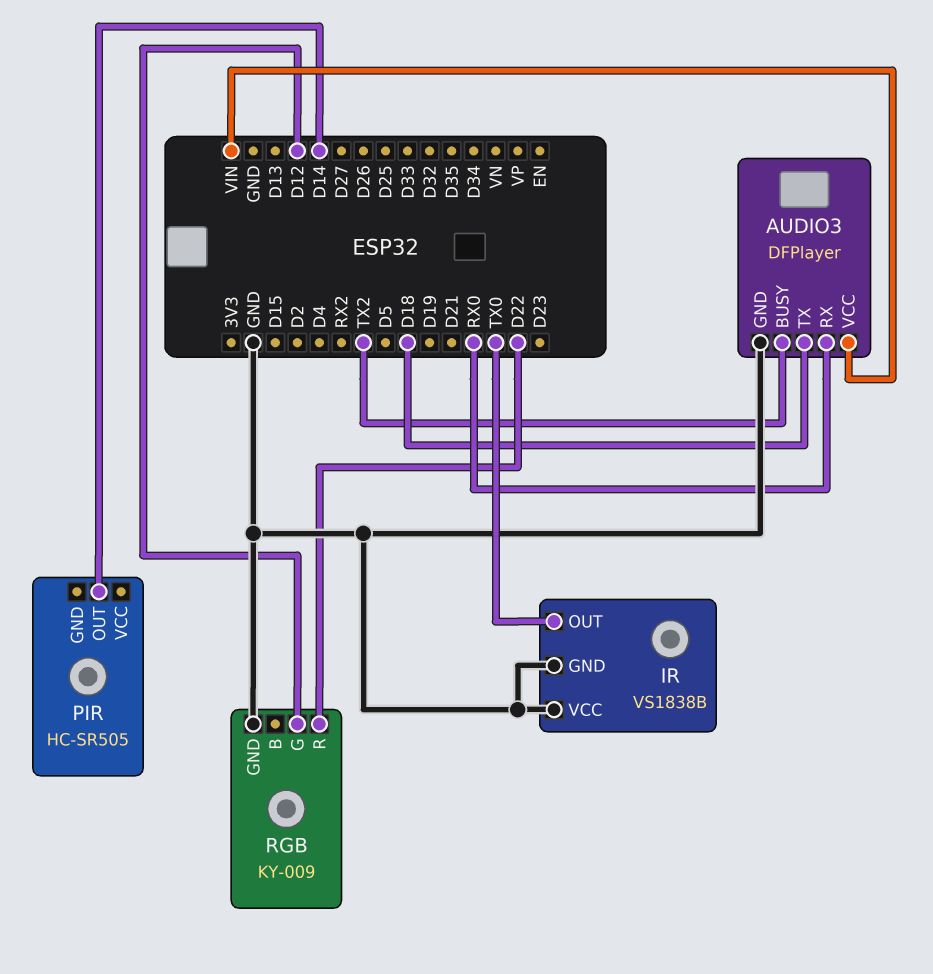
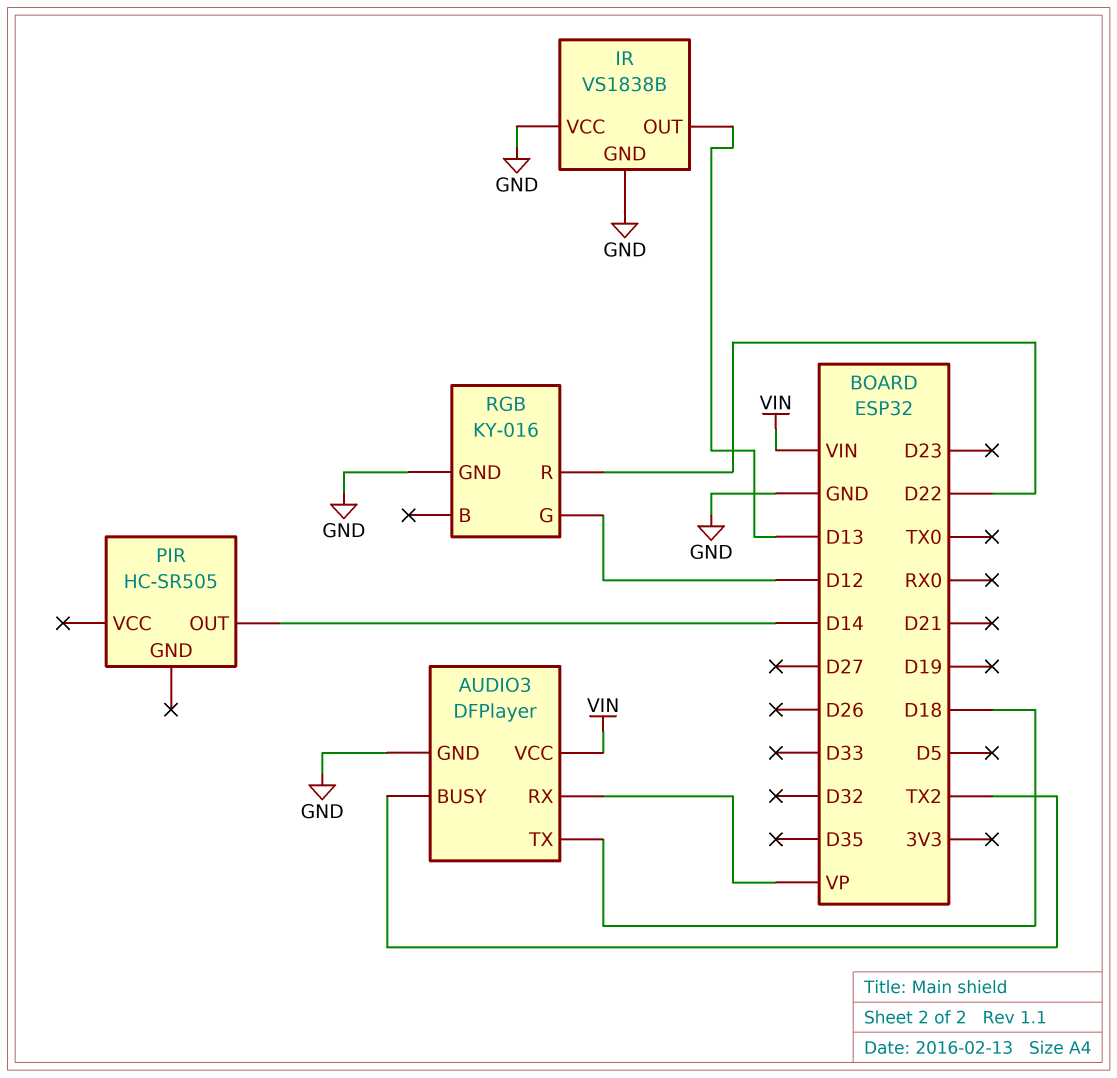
AUDIO3 pin RX: RX0 -> VP
IR pin OUT: TX0 -> D13
RGB: KY-009 -> KY-016

